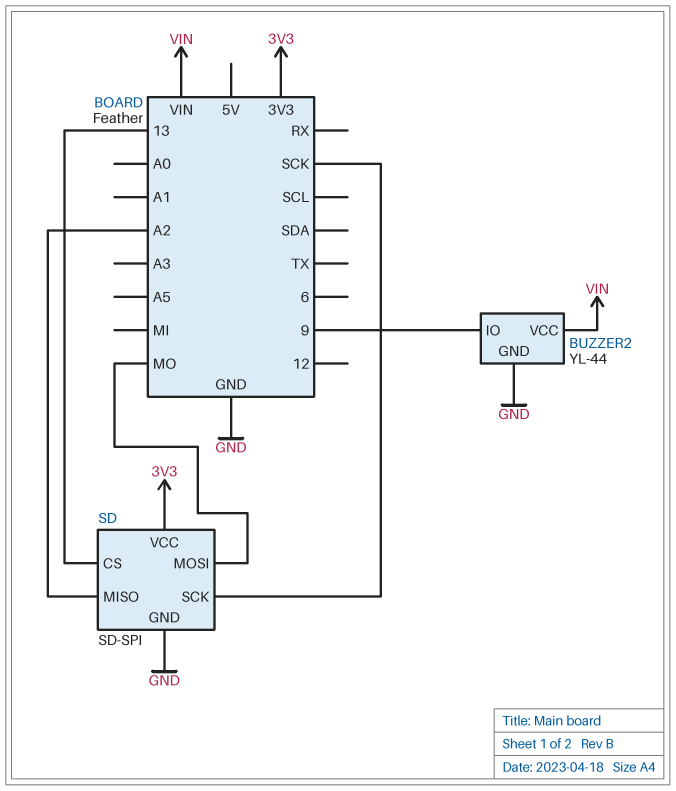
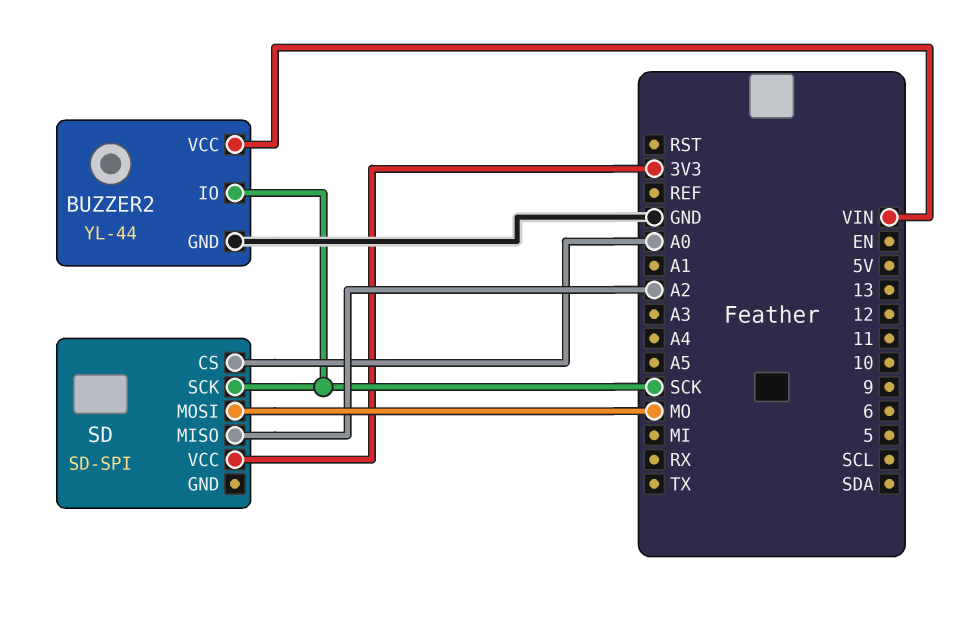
BUZZER2 pin IO: 9 -> SCK
SD pin CS: 13 -> A0
SD pin GND: GND -> none

